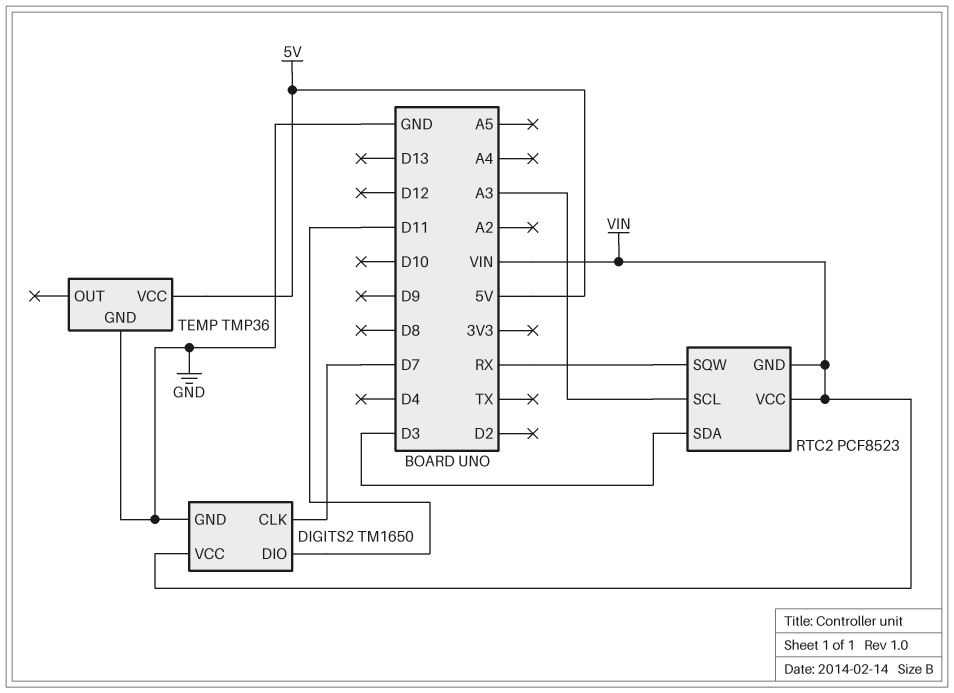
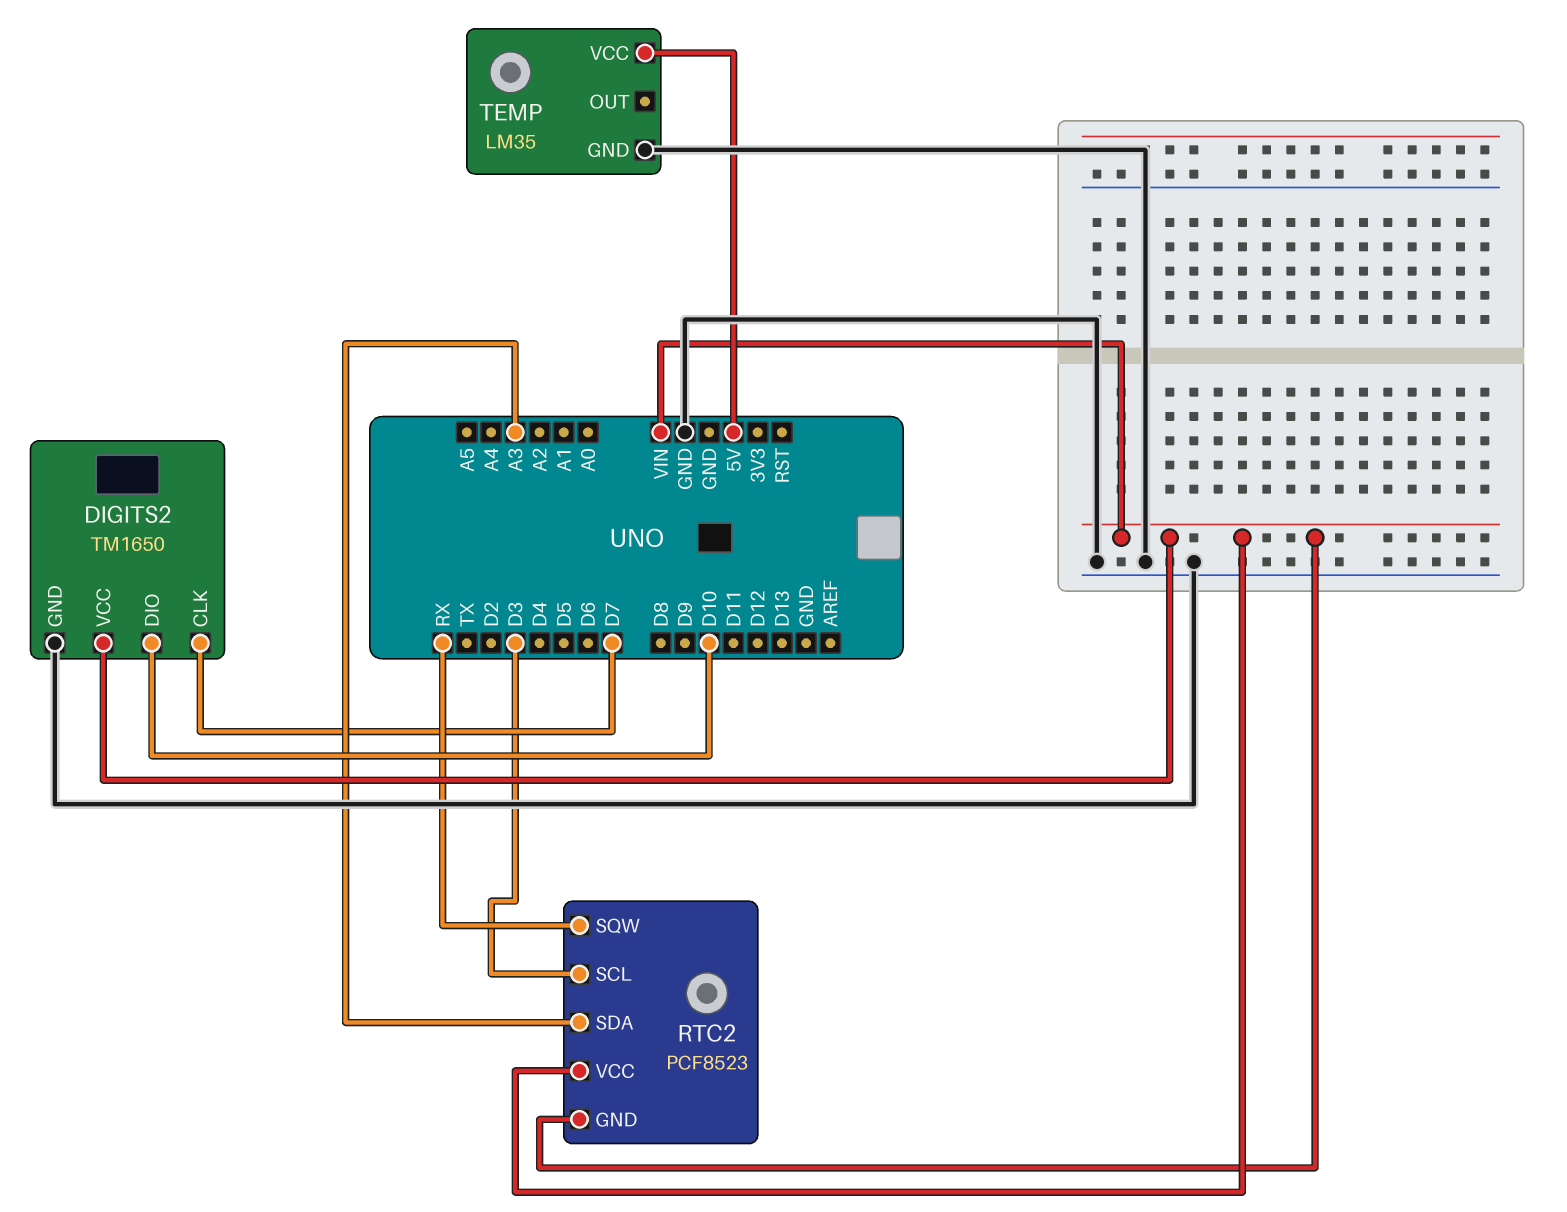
DIGITS2 pin DIO: D11 -> D10
RTC2 pin SCL: A3 -> D3
RTC2 pin SDA: D3 -> A3
TEMP: TMP36 -> LM35

